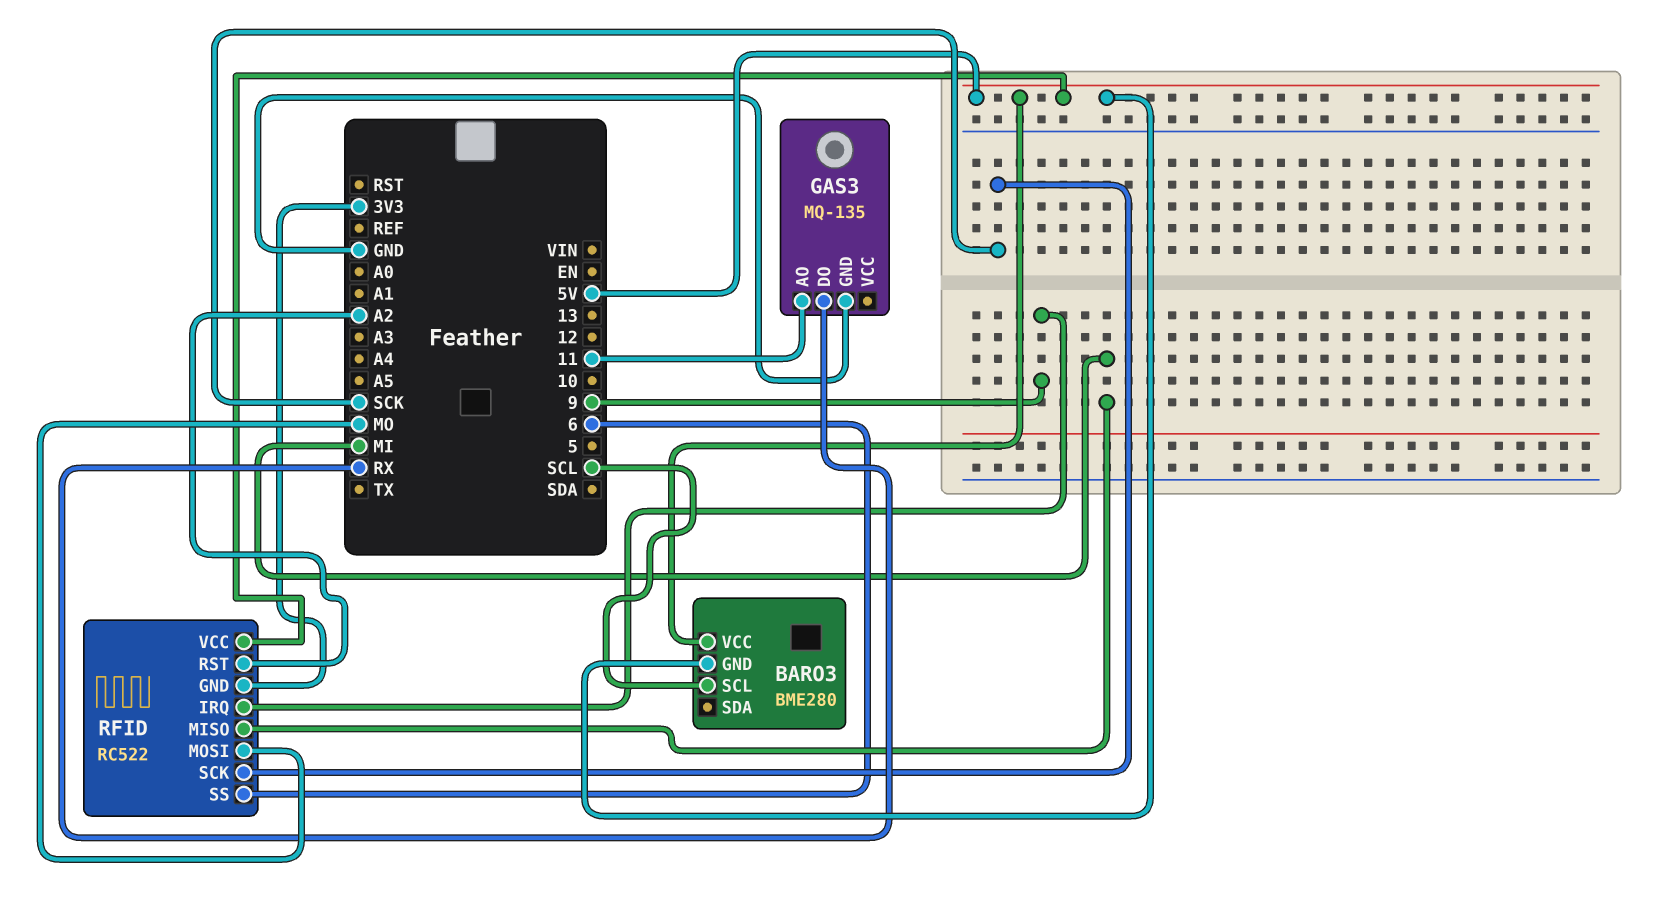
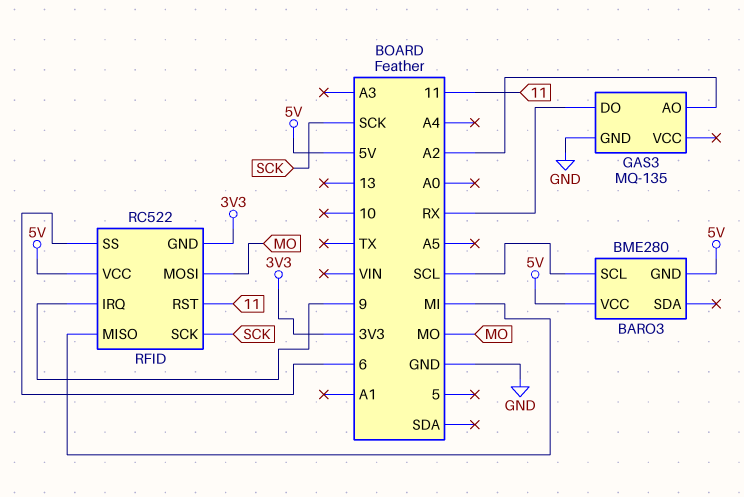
GAS3 pin AO: 11 -> A2
RFID pin RST: A2 -> 11

